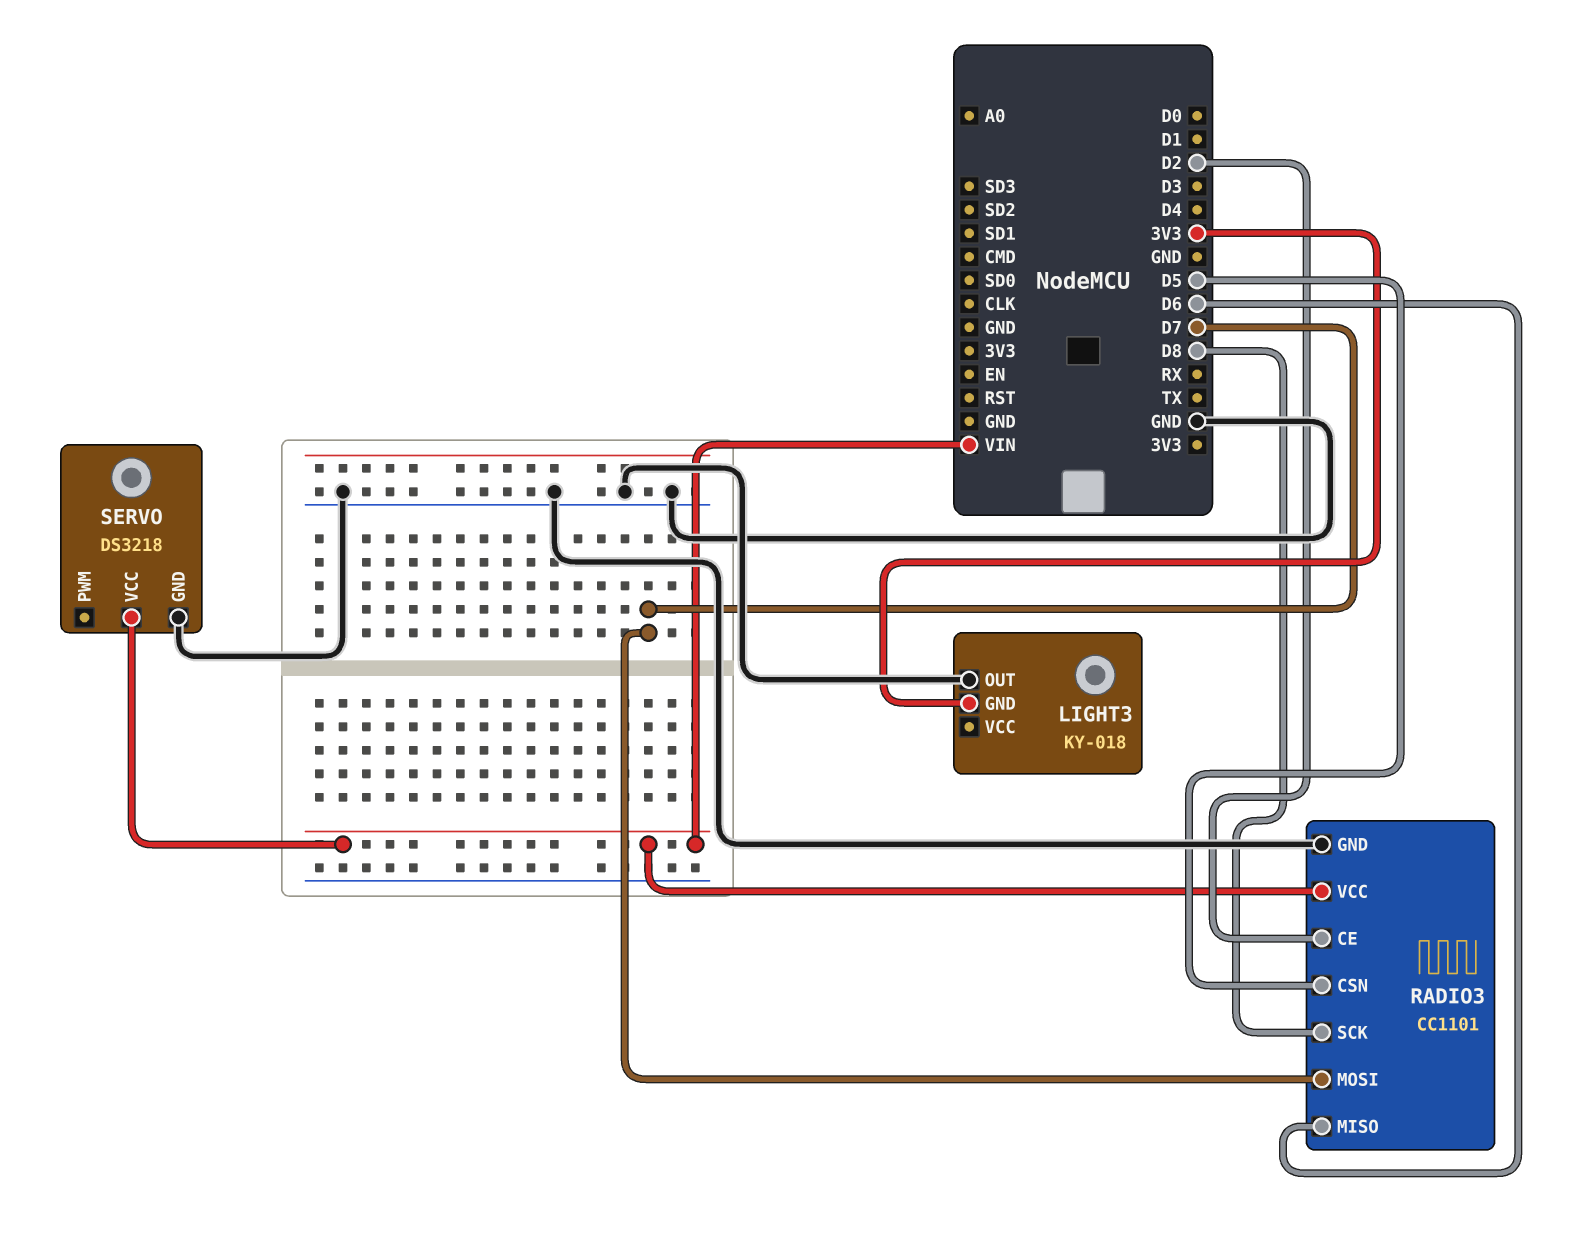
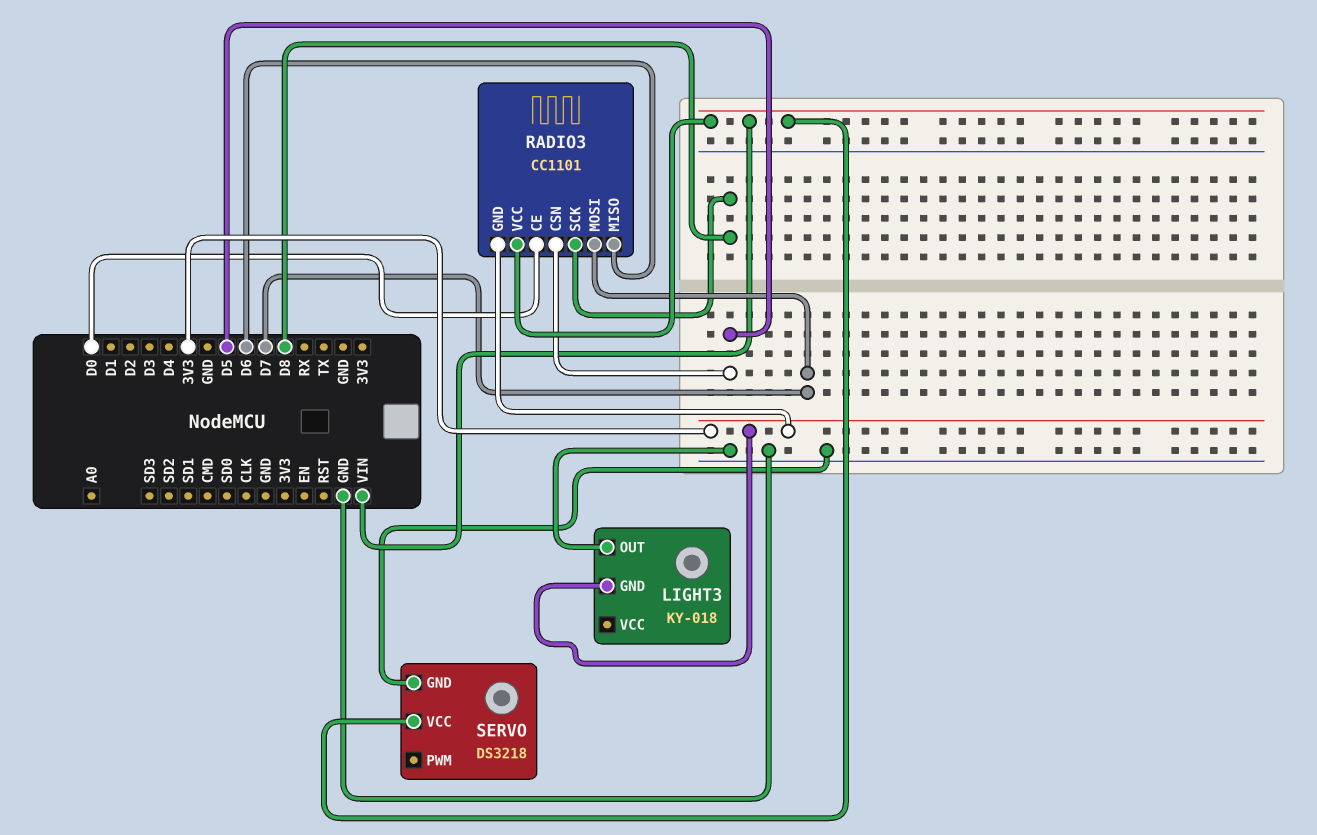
RADIO3 pin CE: D2 -> D0
RADIO3 pin GND: GND -> 3V3

